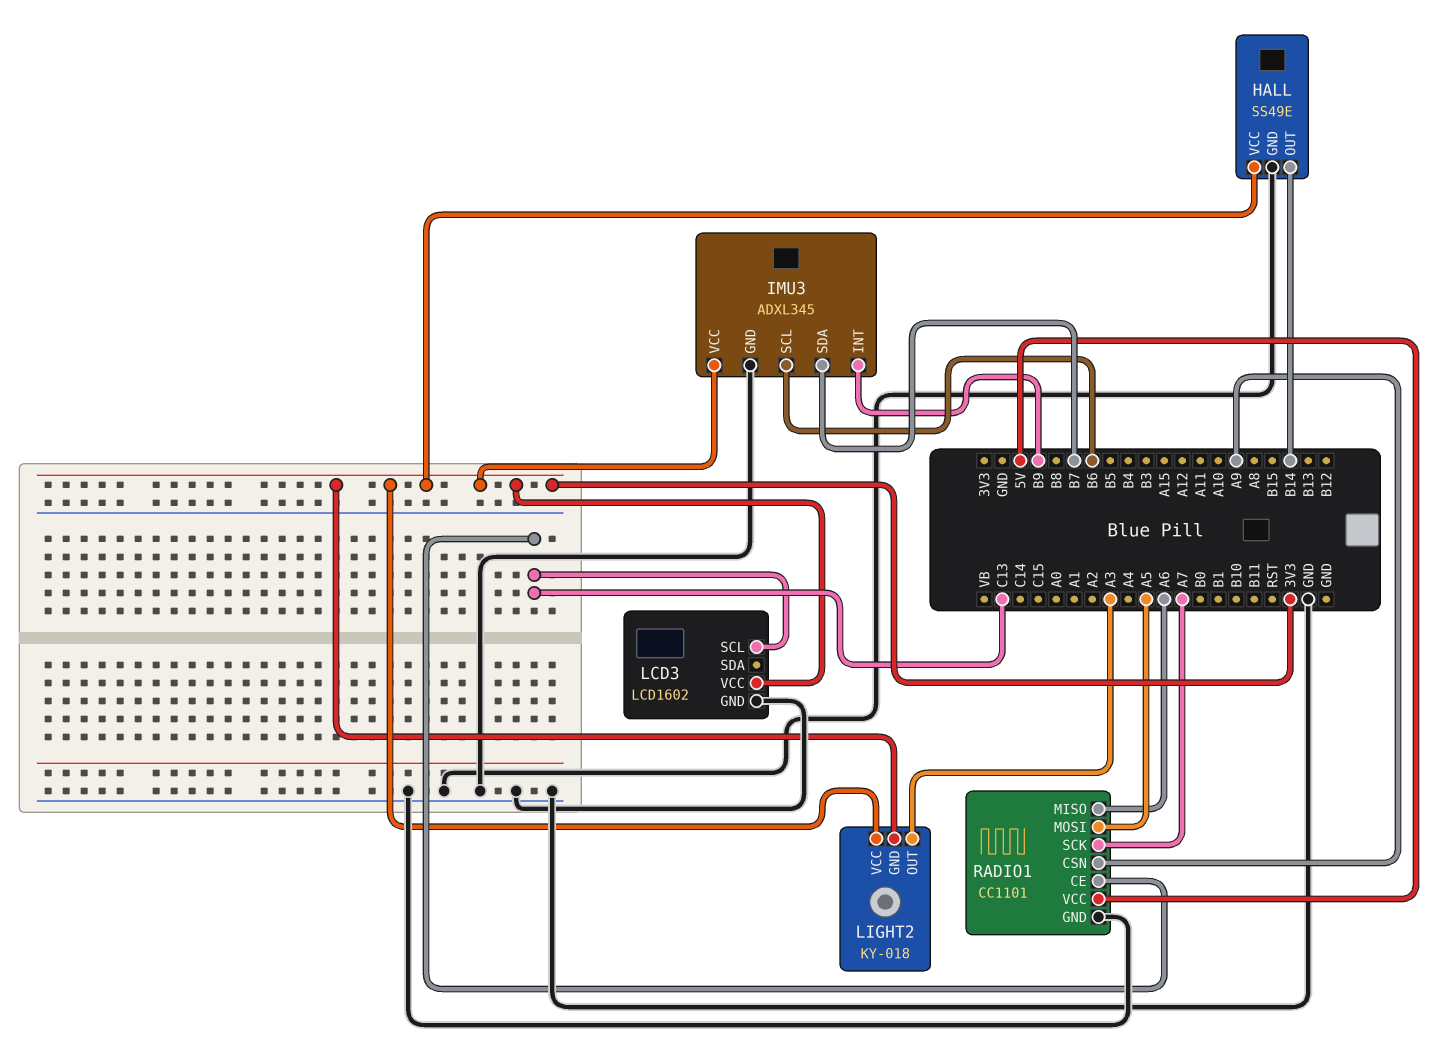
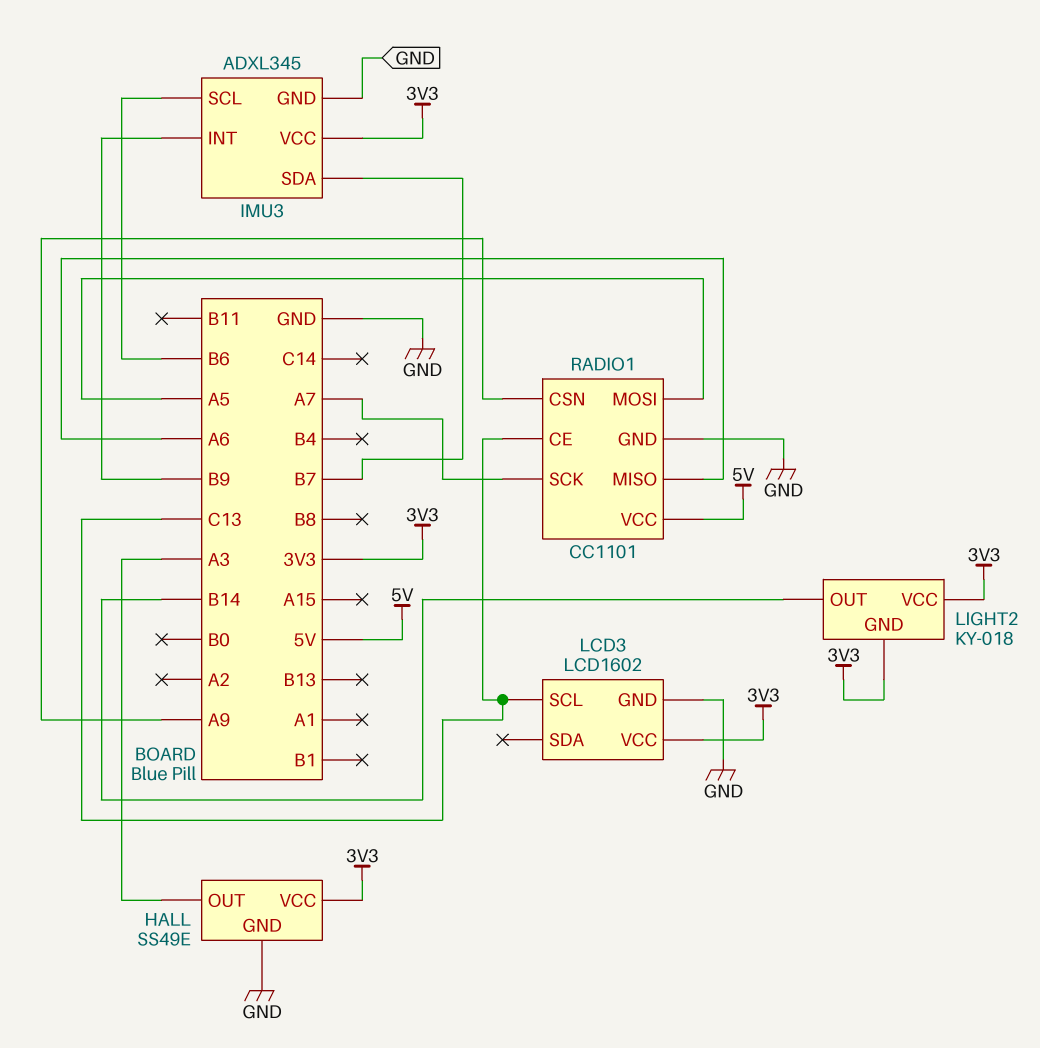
HALL pin OUT: B14 -> A3
LIGHT2 pin OUT: A3 -> B14

